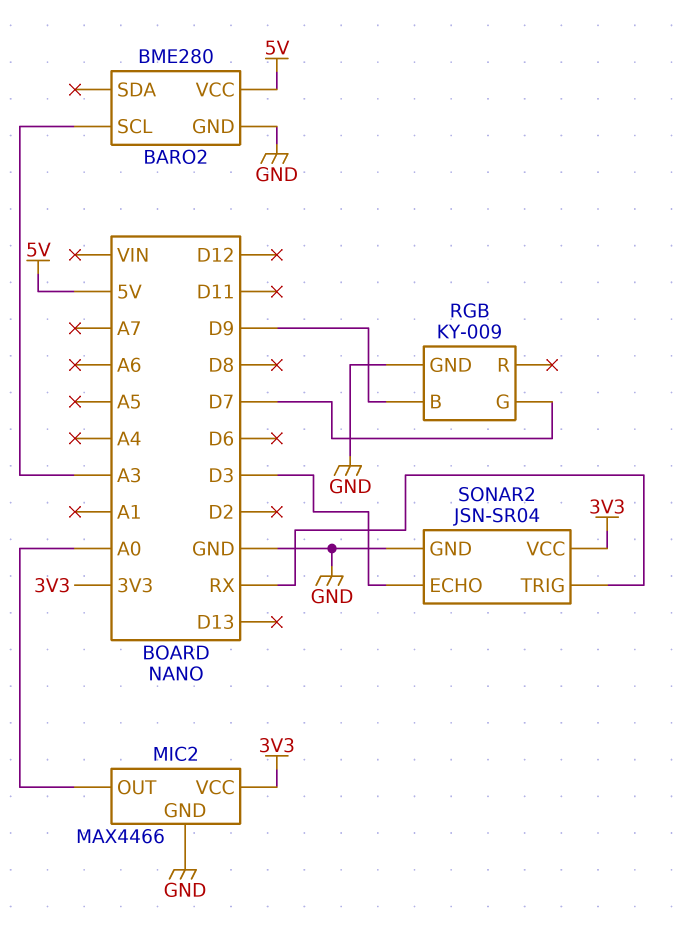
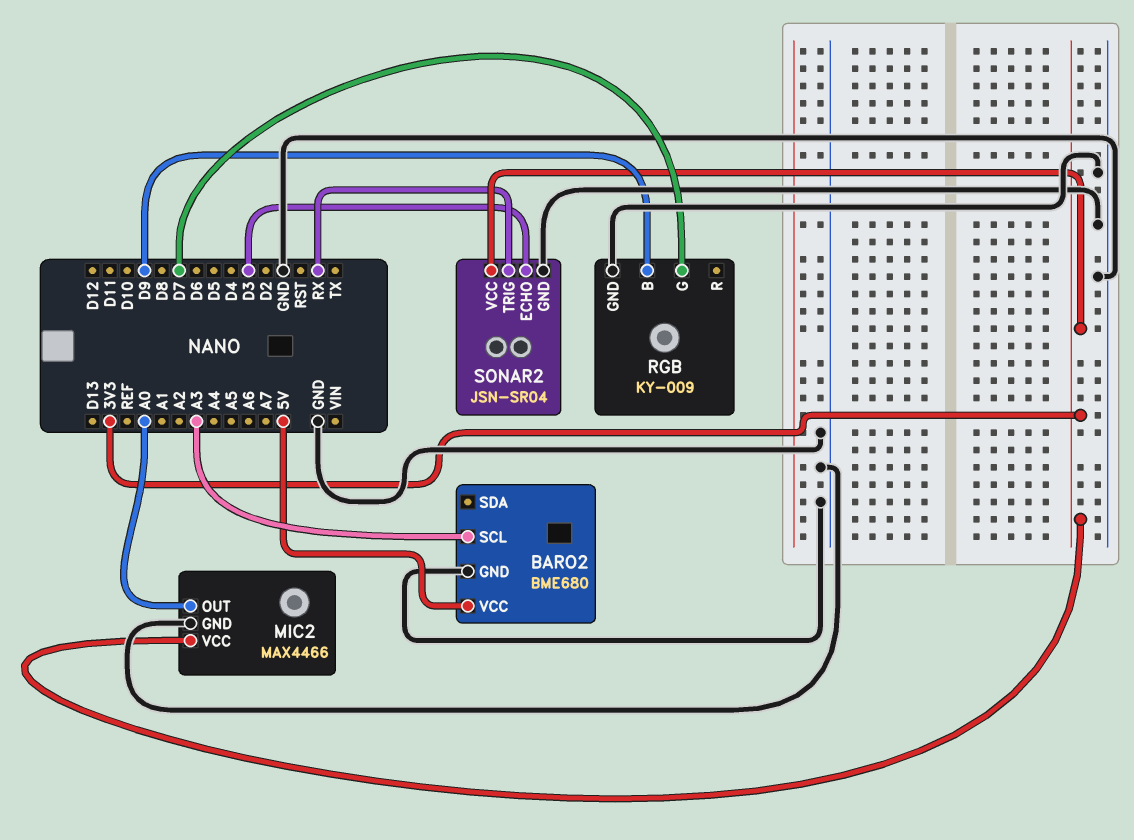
BARO2: BME280 -> BME680

